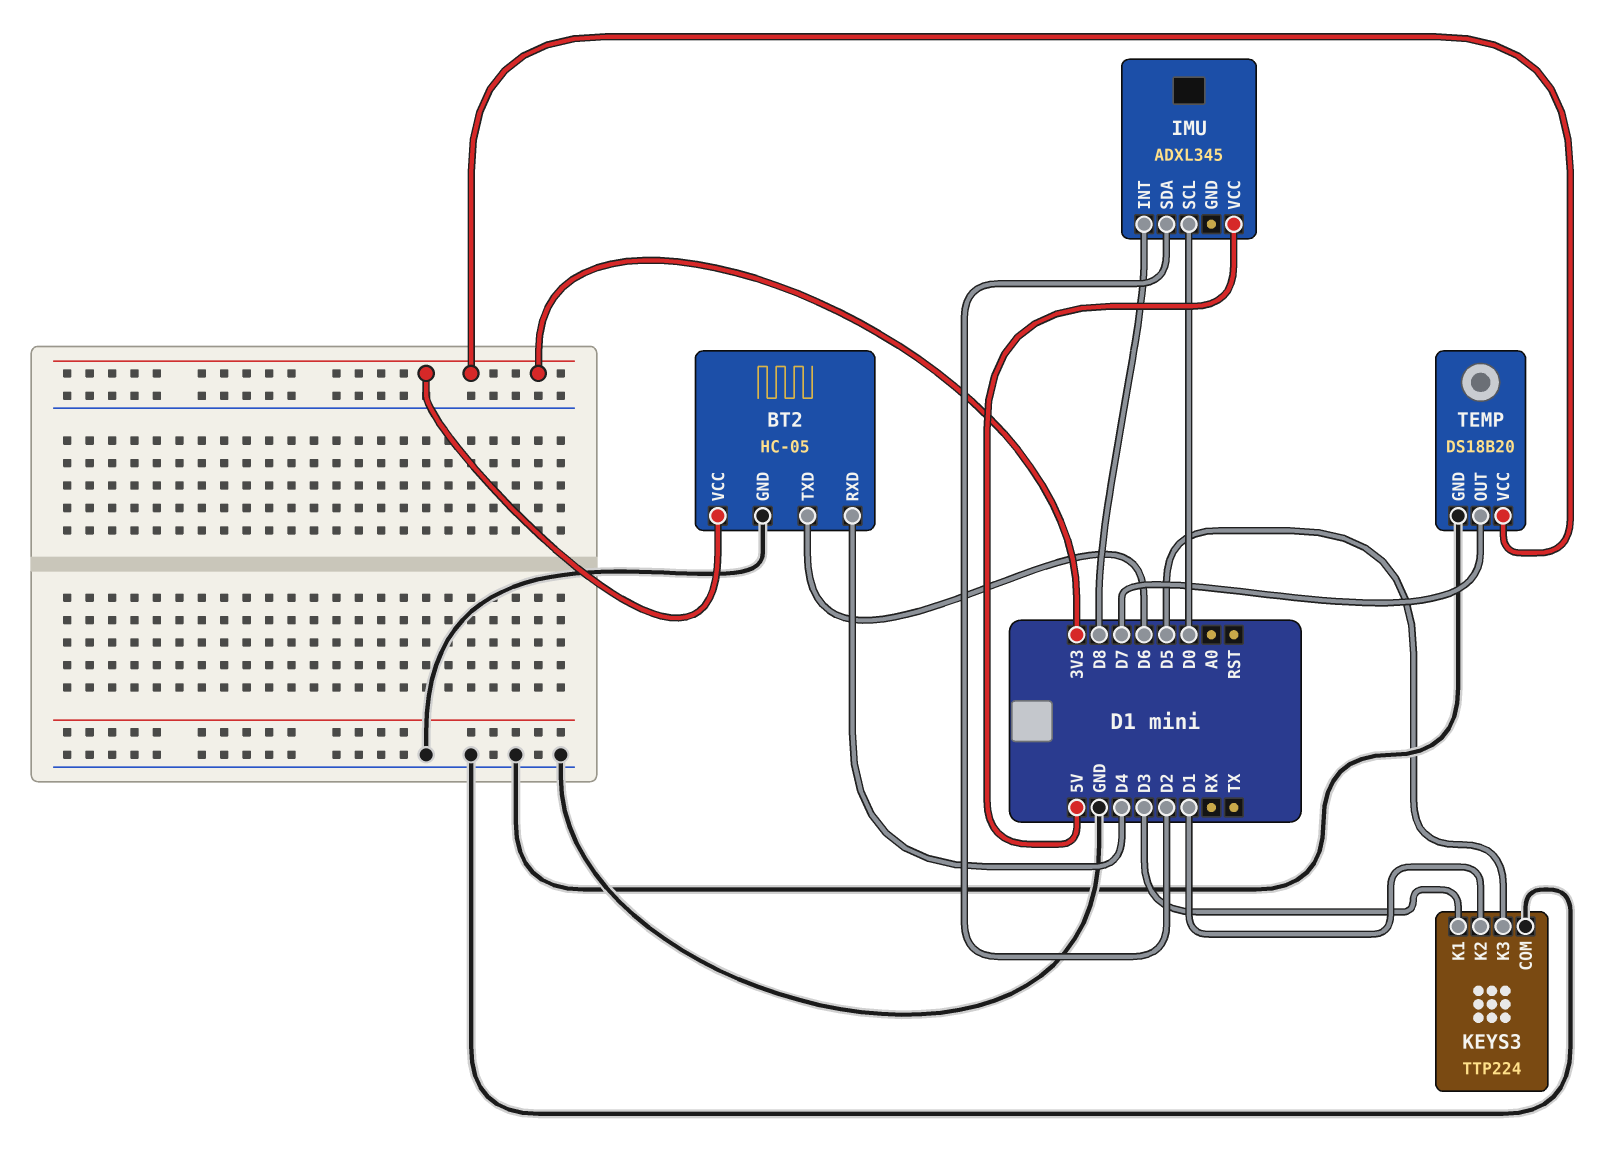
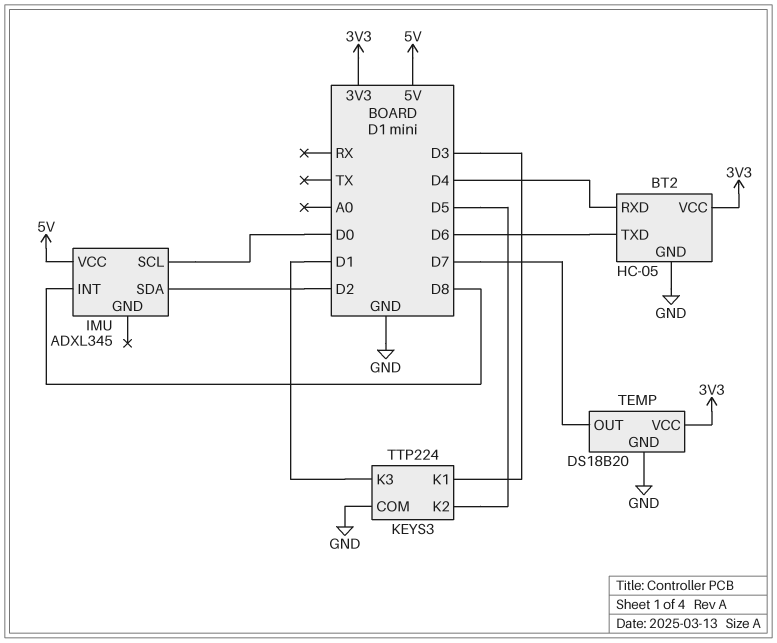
KEYS3 pin K2: D1 -> D5
KEYS3 pin K3: D5 -> D1

